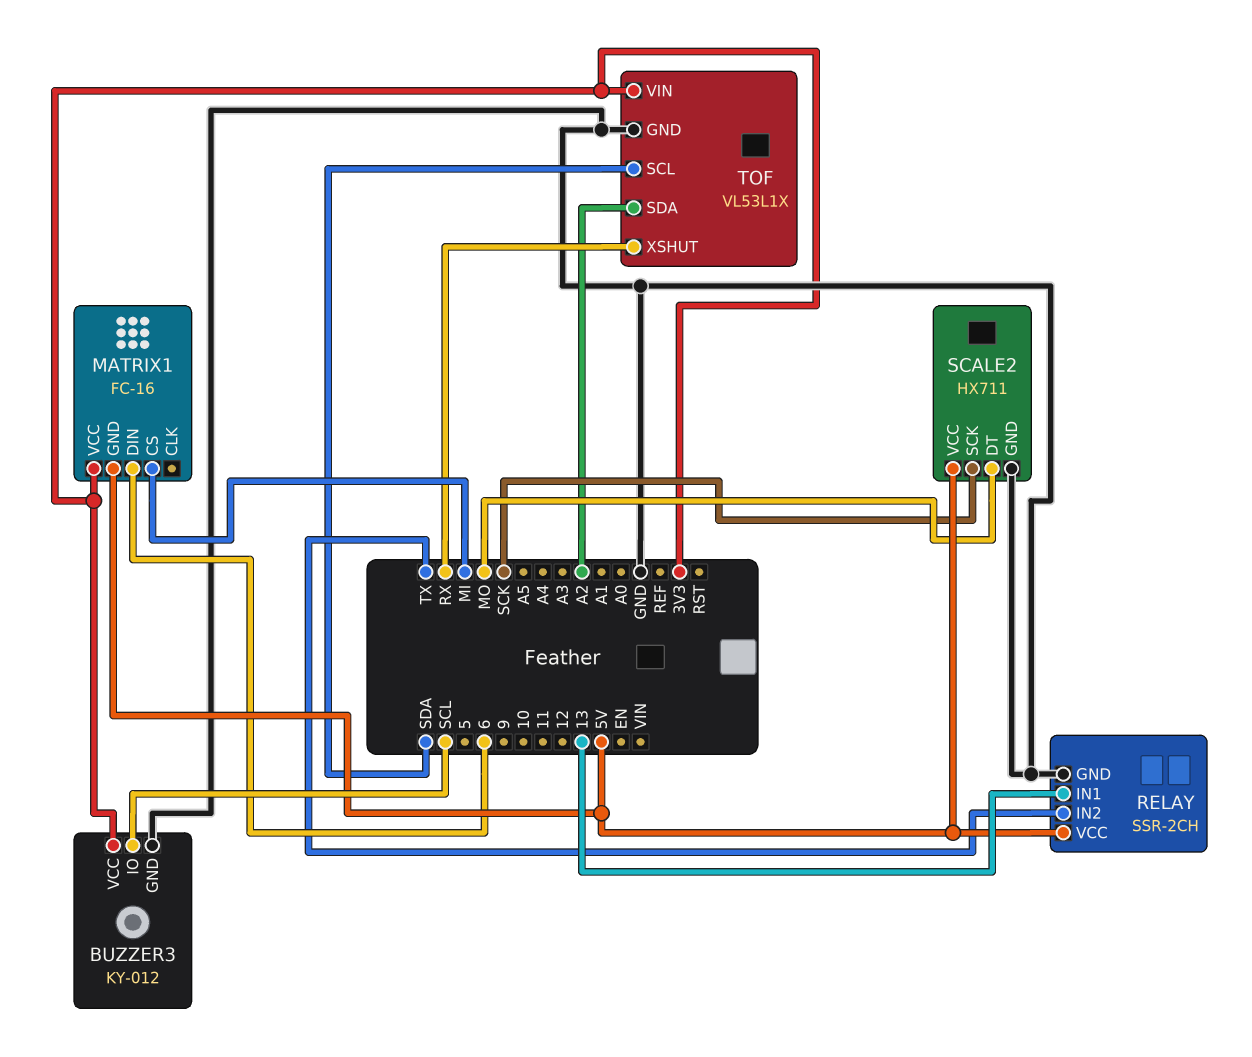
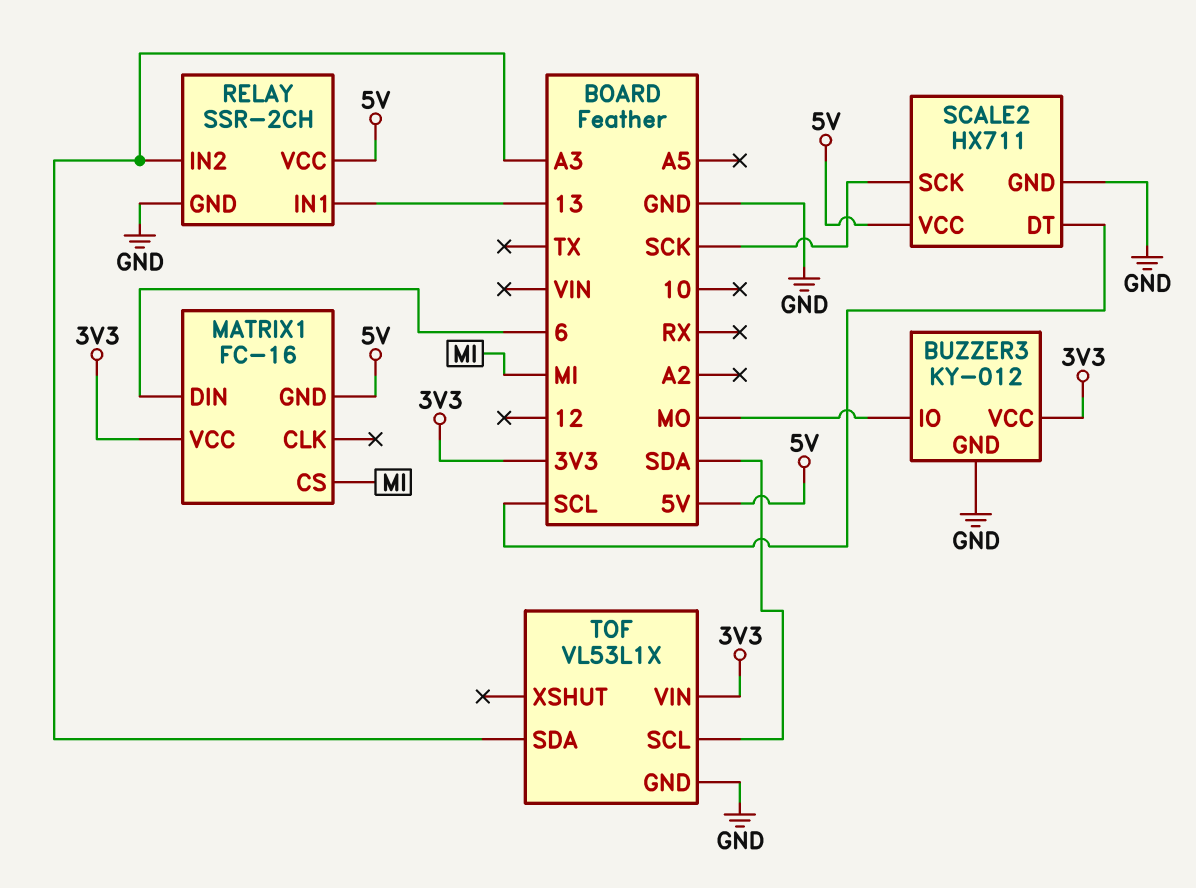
BUZZER3 pin IO: SCL -> MO
RELAY pin IN2: TX -> A3
SCALE2 pin DT: MO -> SCL
TOF pin SDA: A2 -> A3
TOF pin XSHUT: RX -> none

